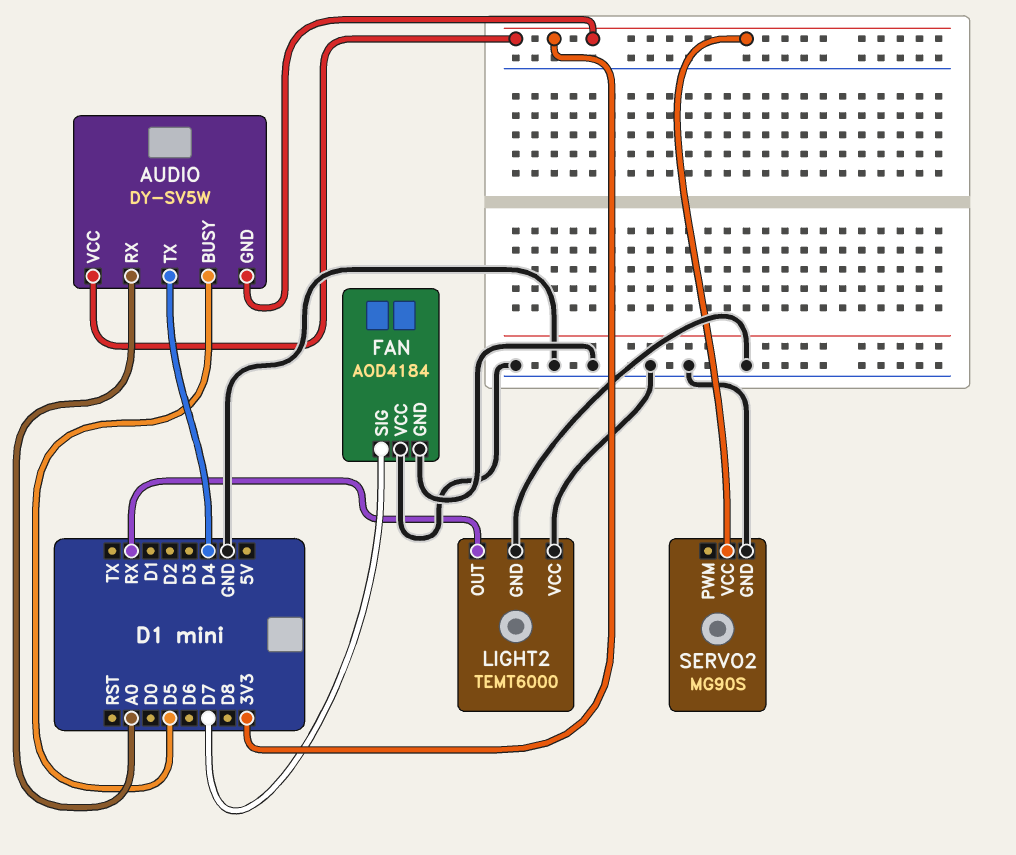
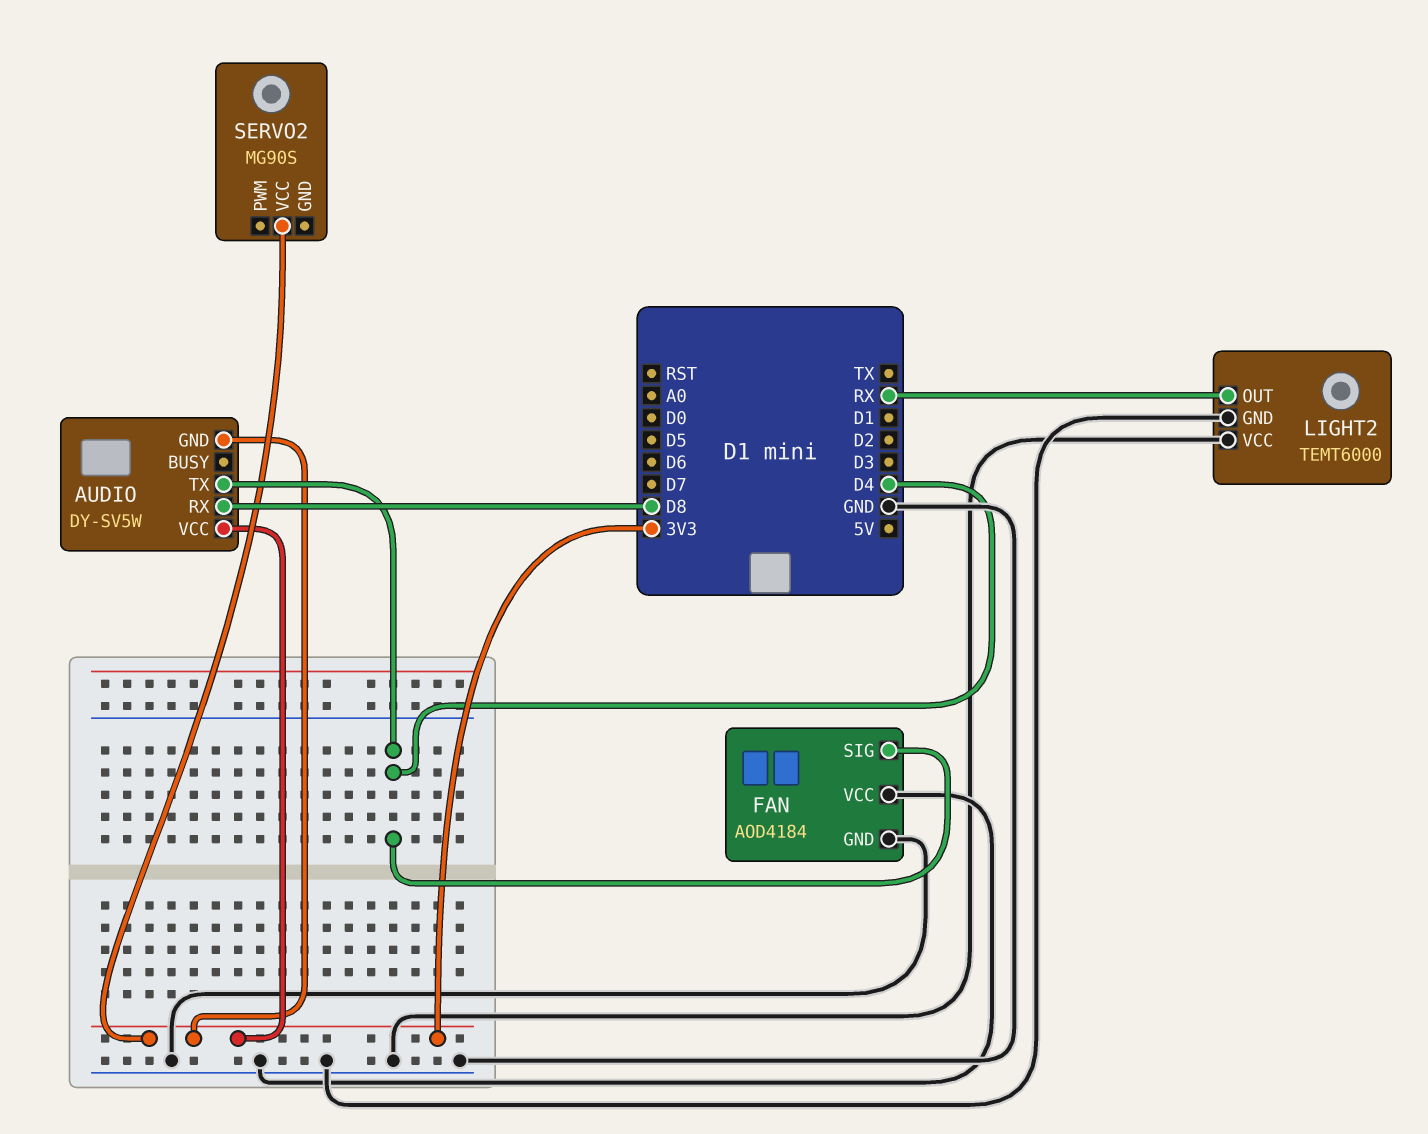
AUDIO pin BUSY: D5 -> none
AUDIO pin RX: A0 -> D8
FAN pin SIG: D7 -> D4
SERVO2 pin GND: GND -> none

